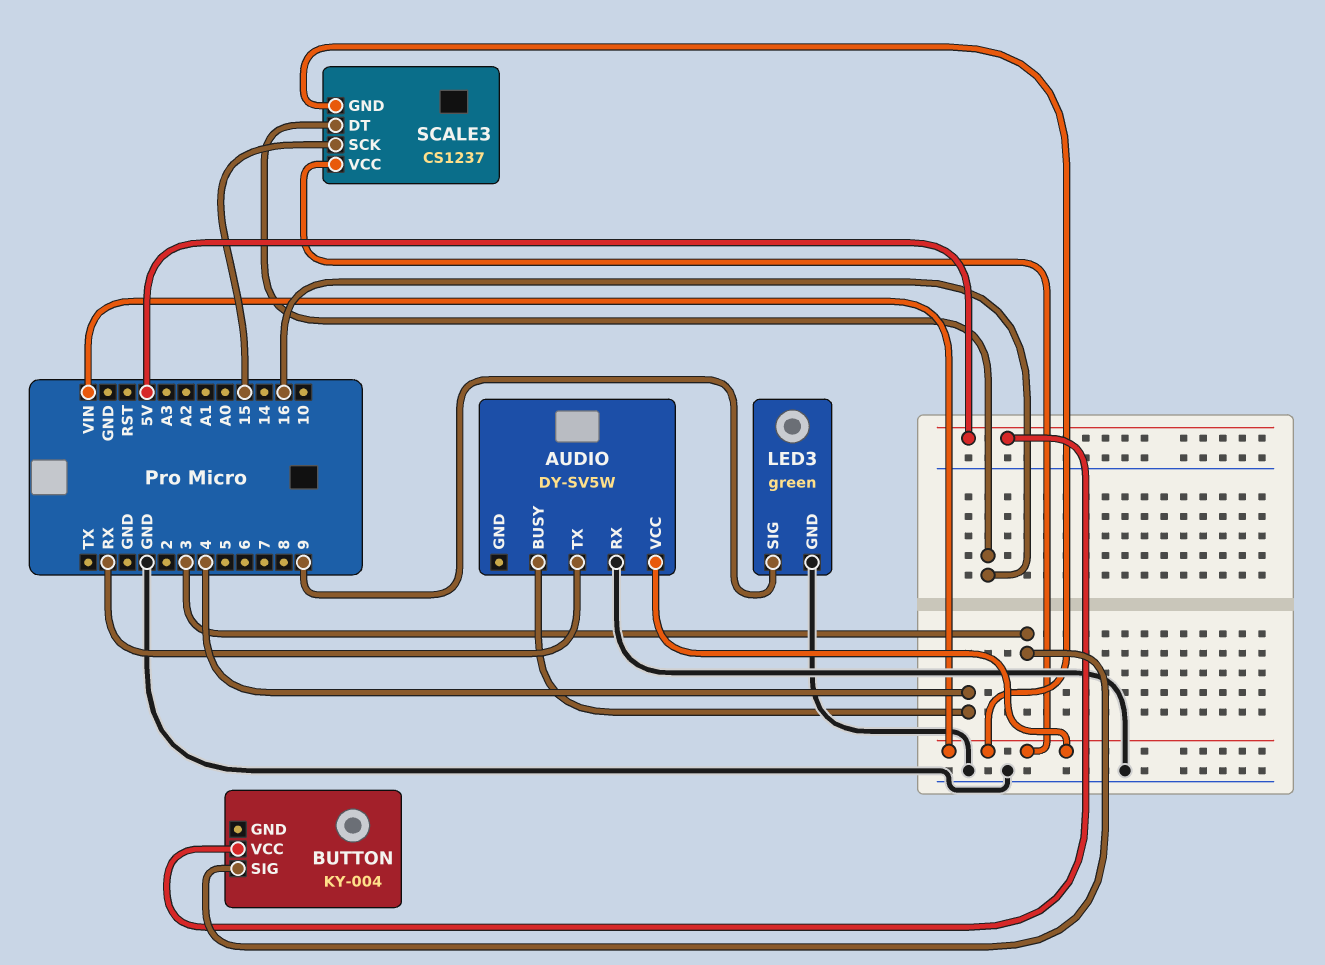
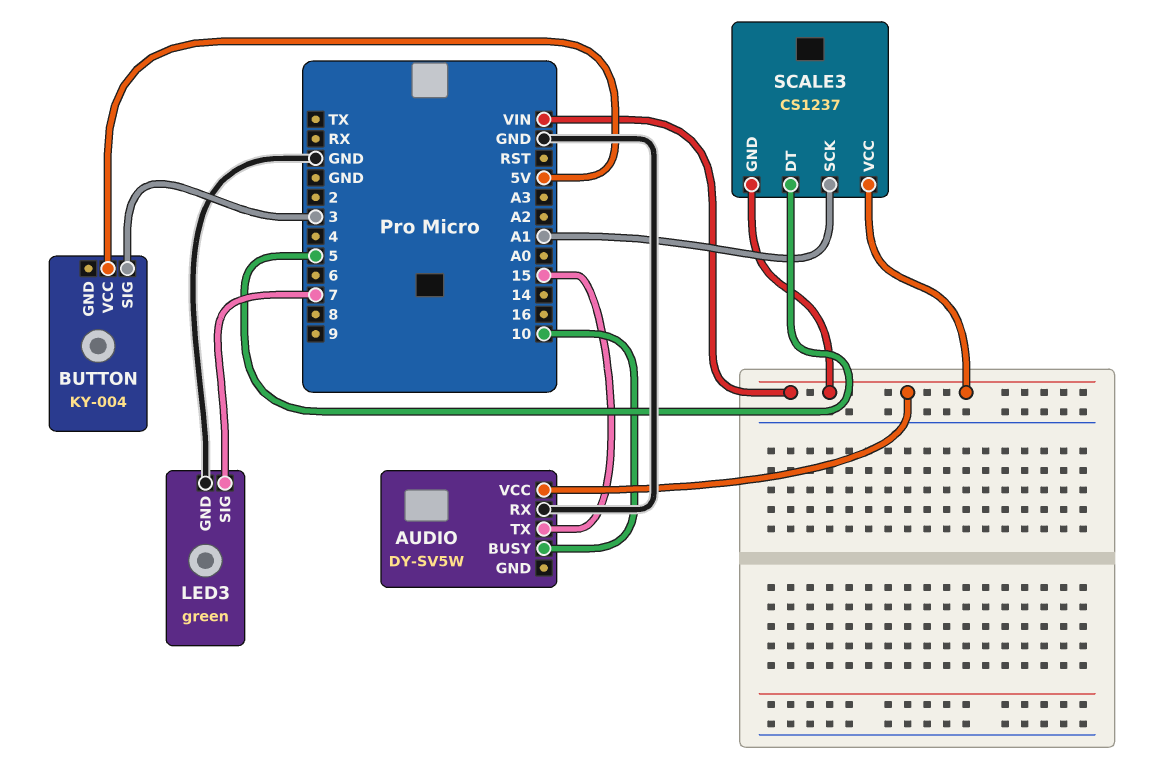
AUDIO pin BUSY: 4 -> 10
AUDIO pin TX: RX -> 15
LED3 pin SIG: 9 -> 7
SCALE3 pin DT: 16 -> 5
SCALE3 pin SCK: 15 -> A1

